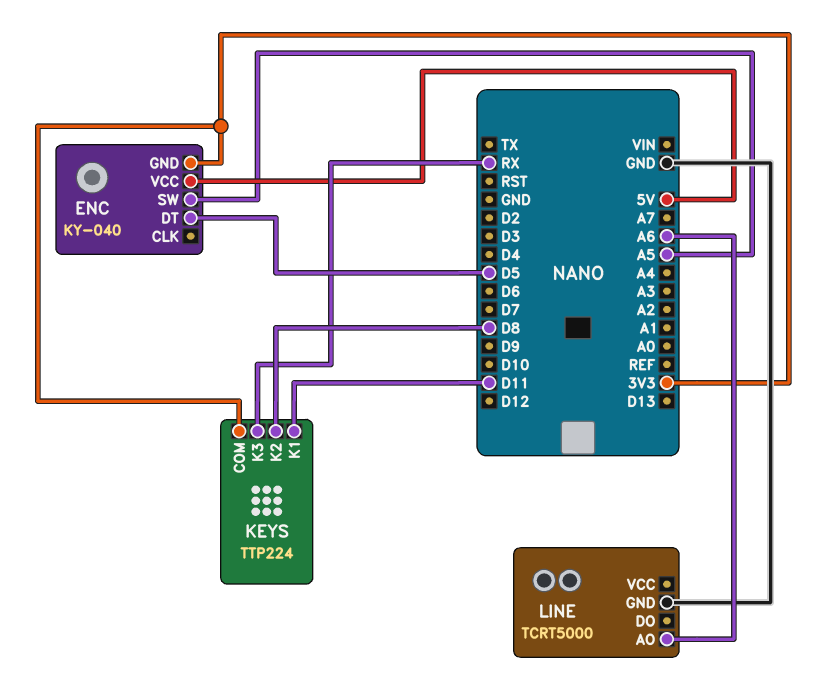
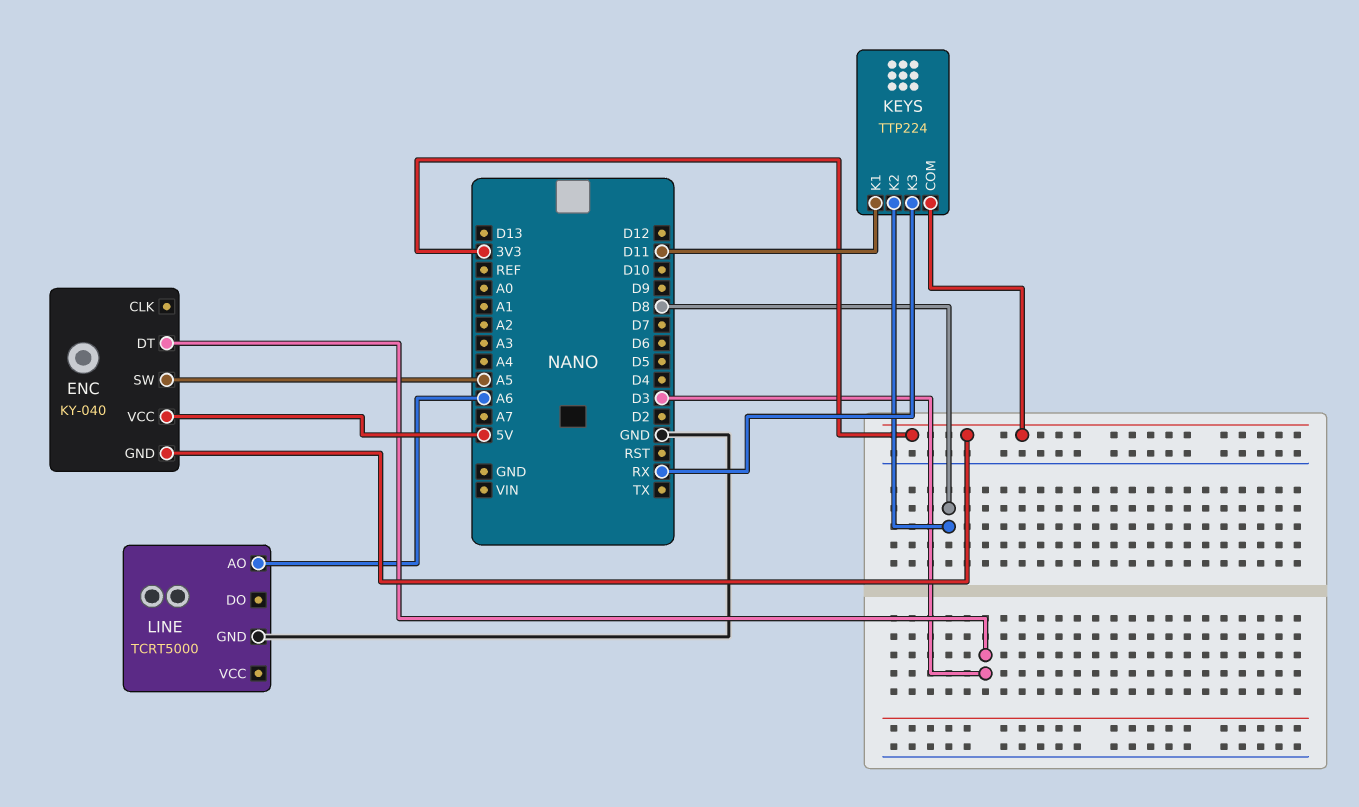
ENC pin DT: D5 -> D3

